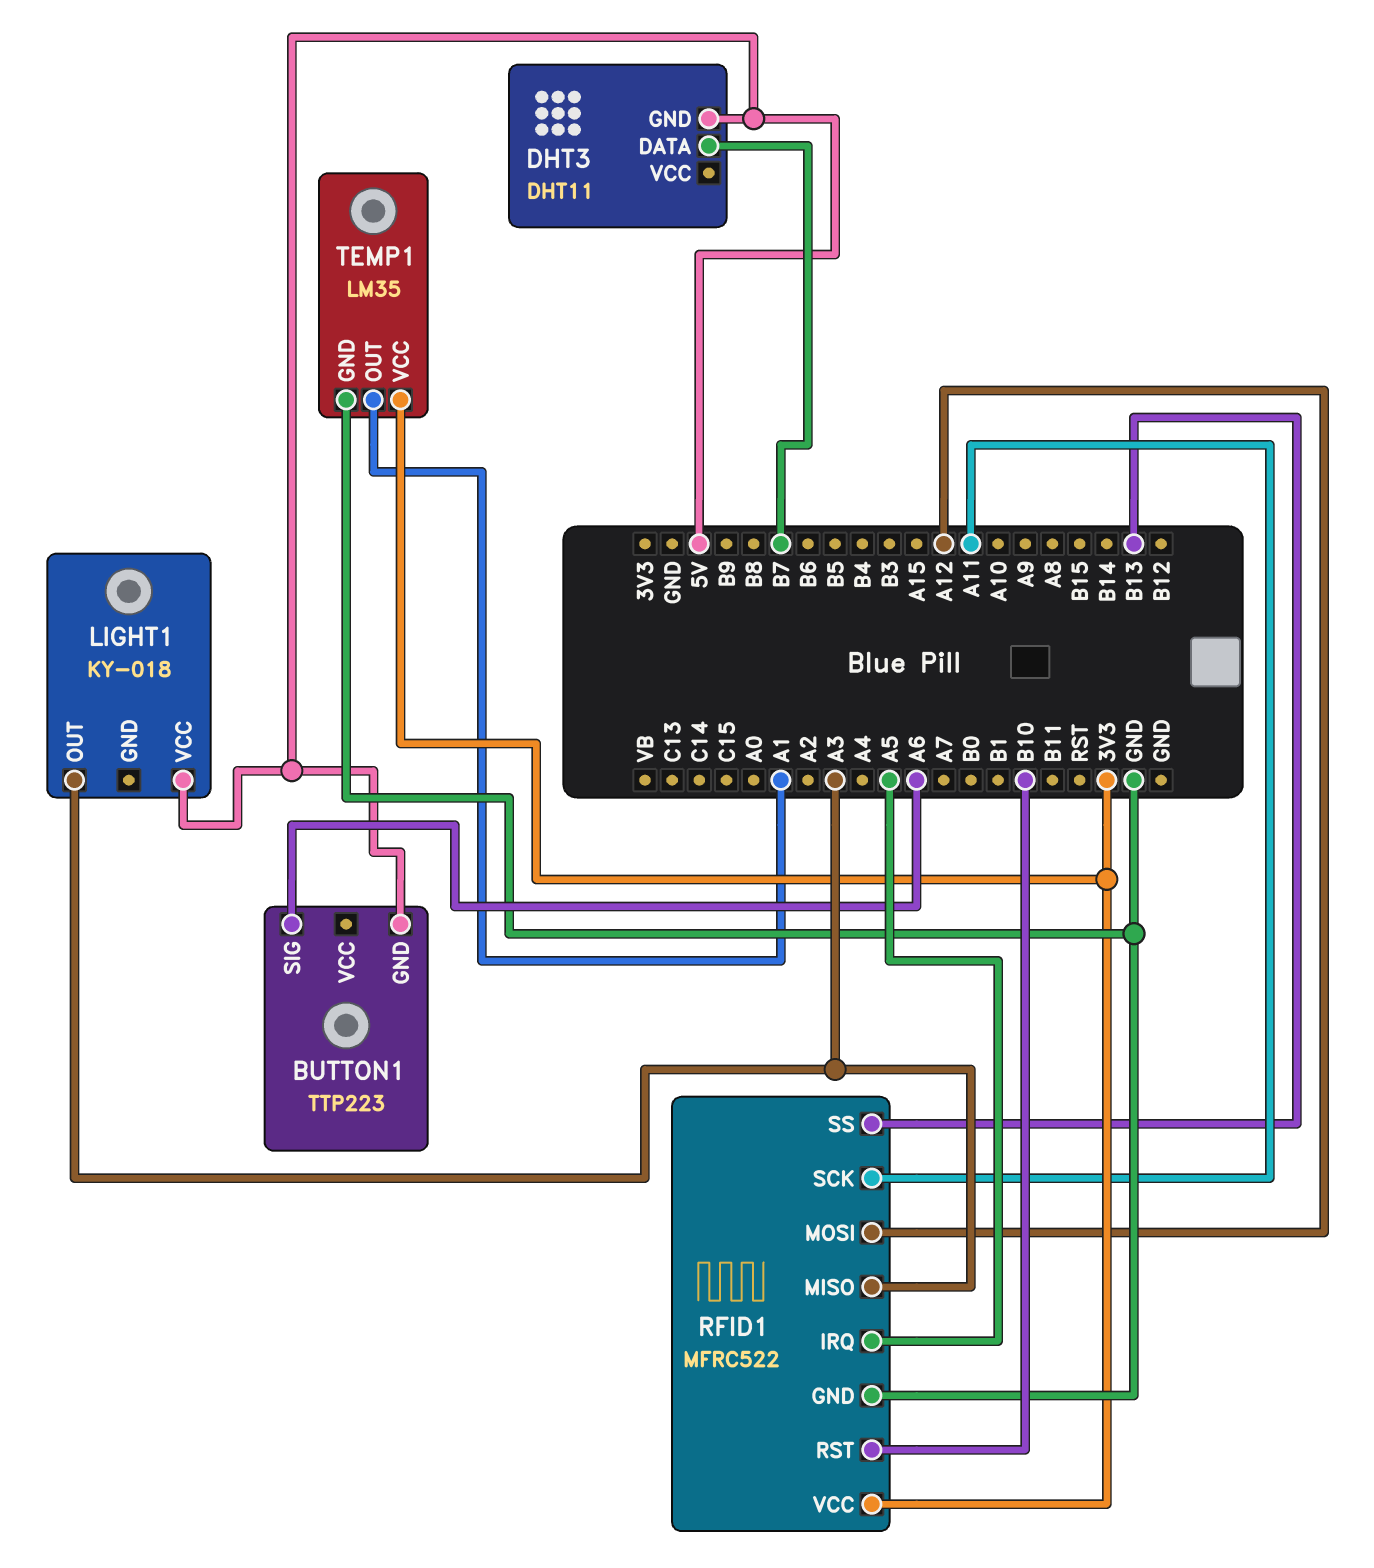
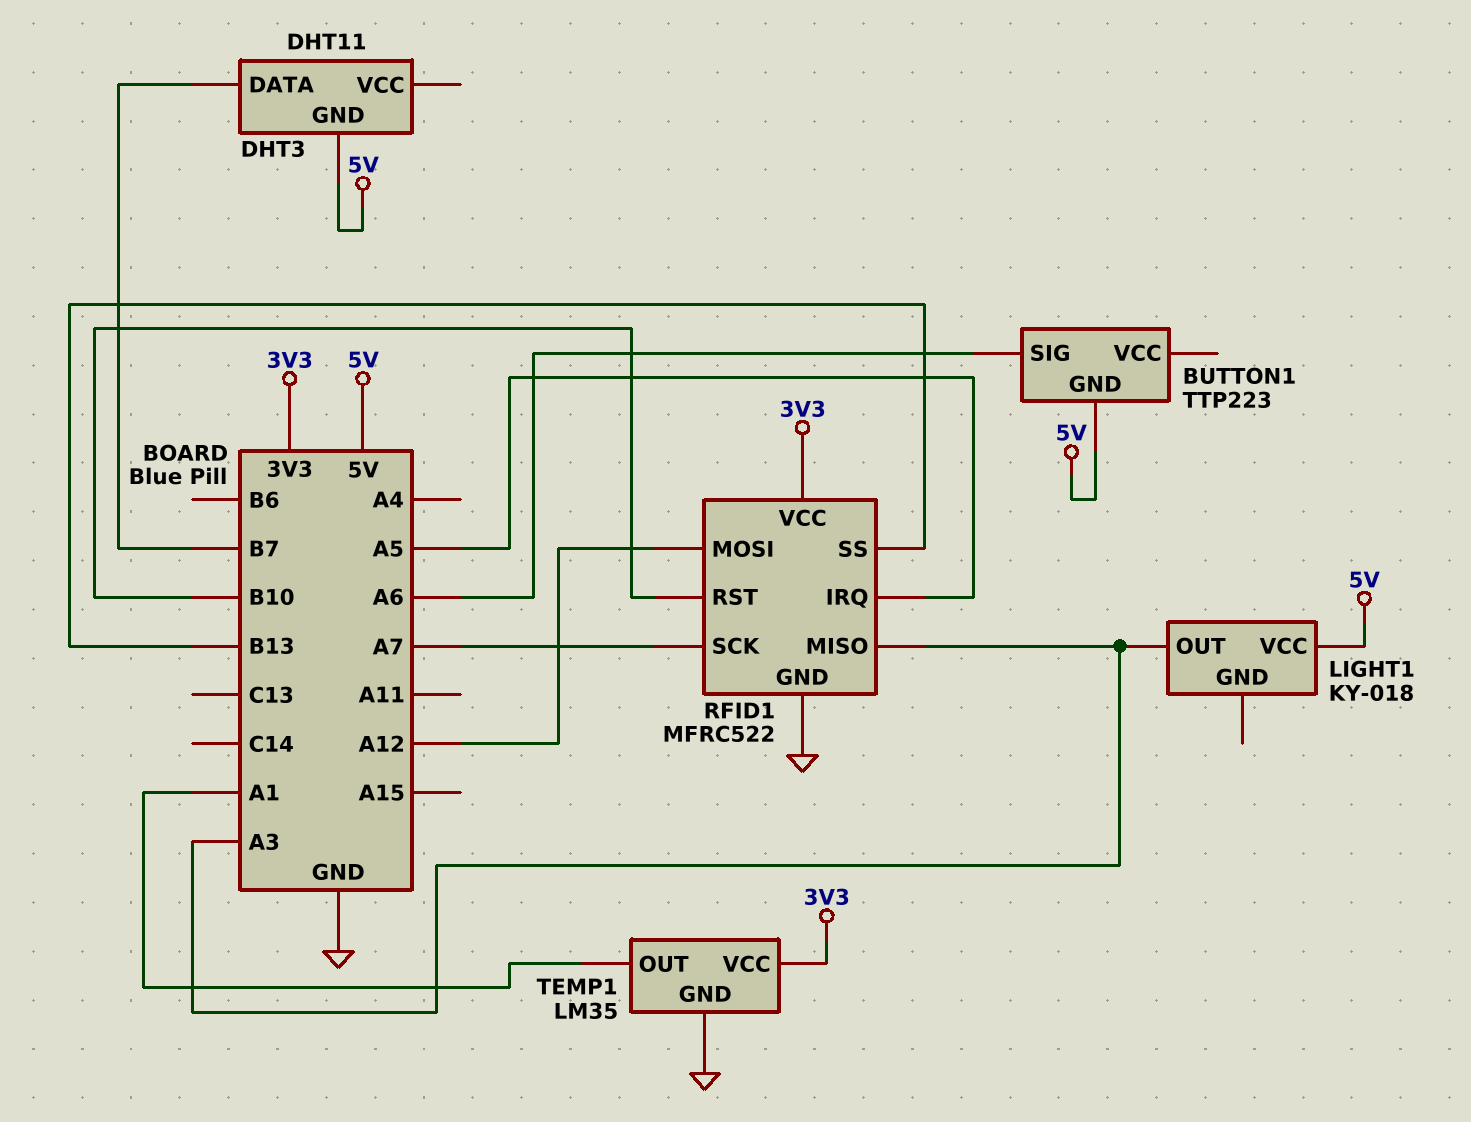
RFID1 pin SCK: A11 -> A7

